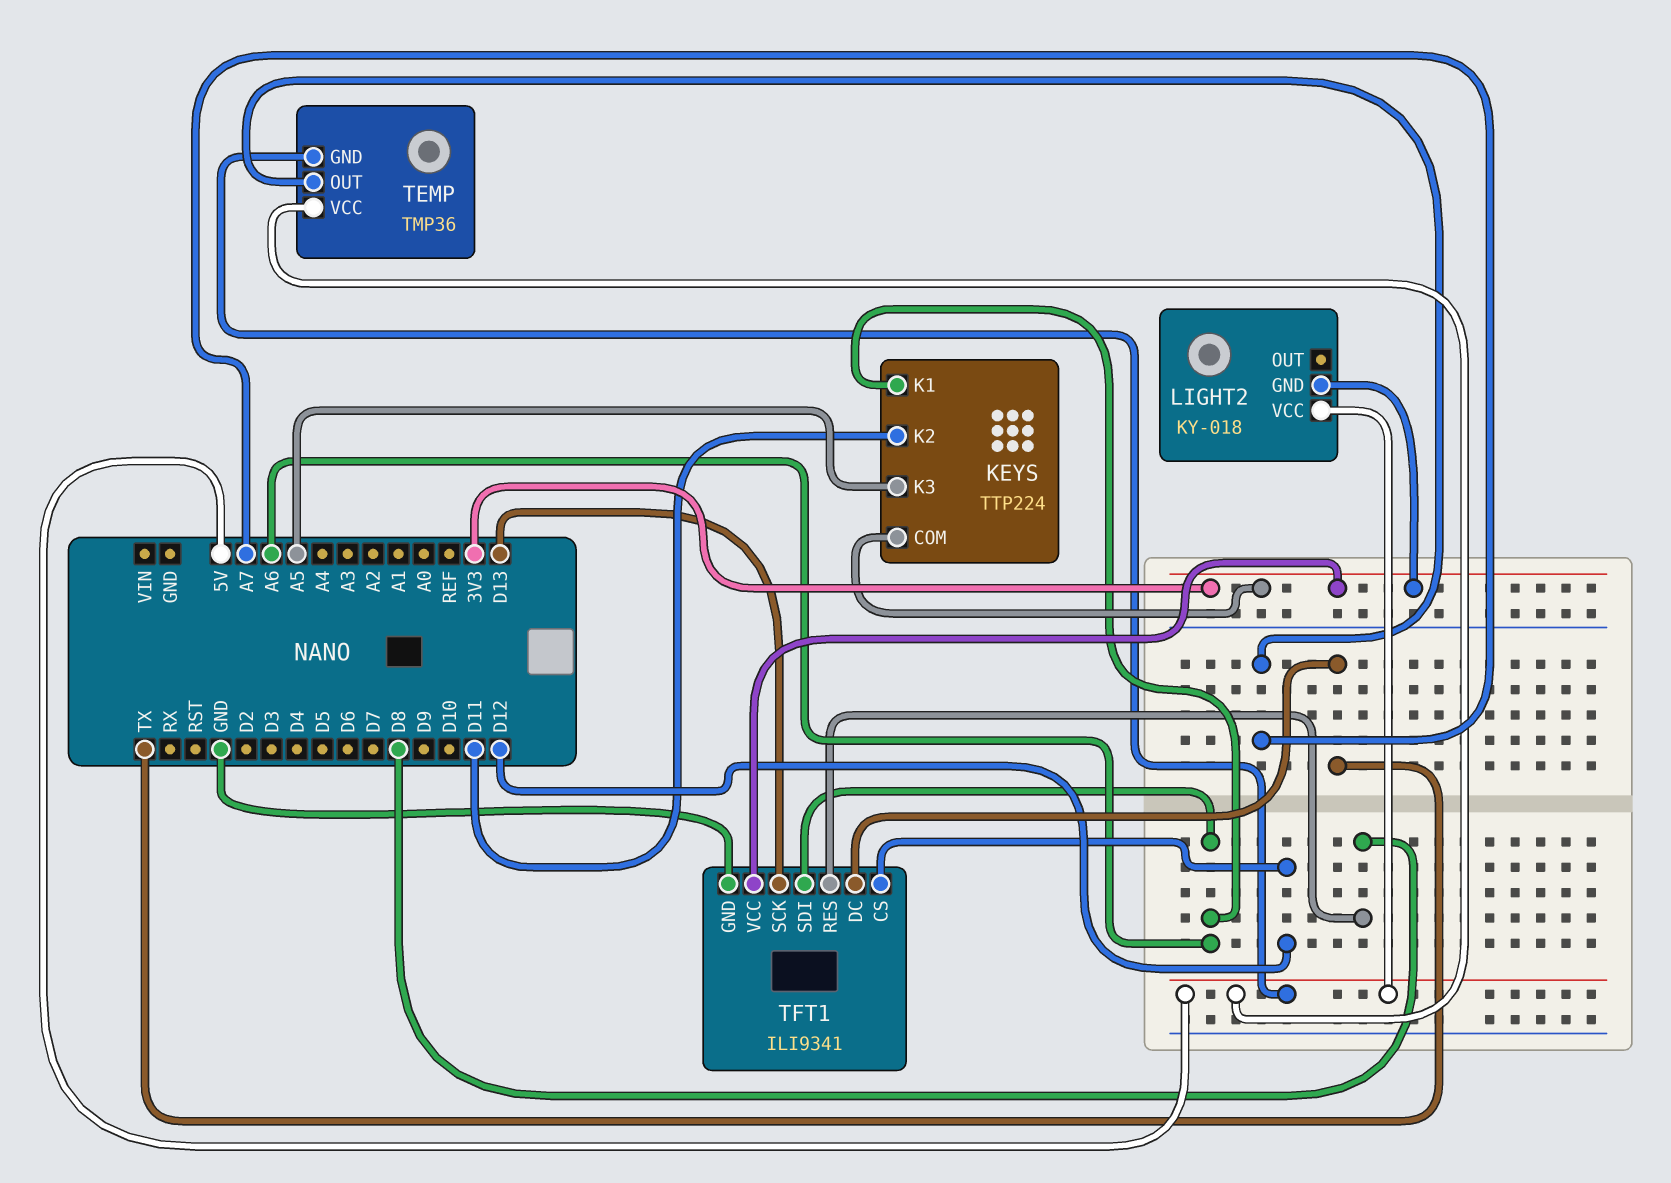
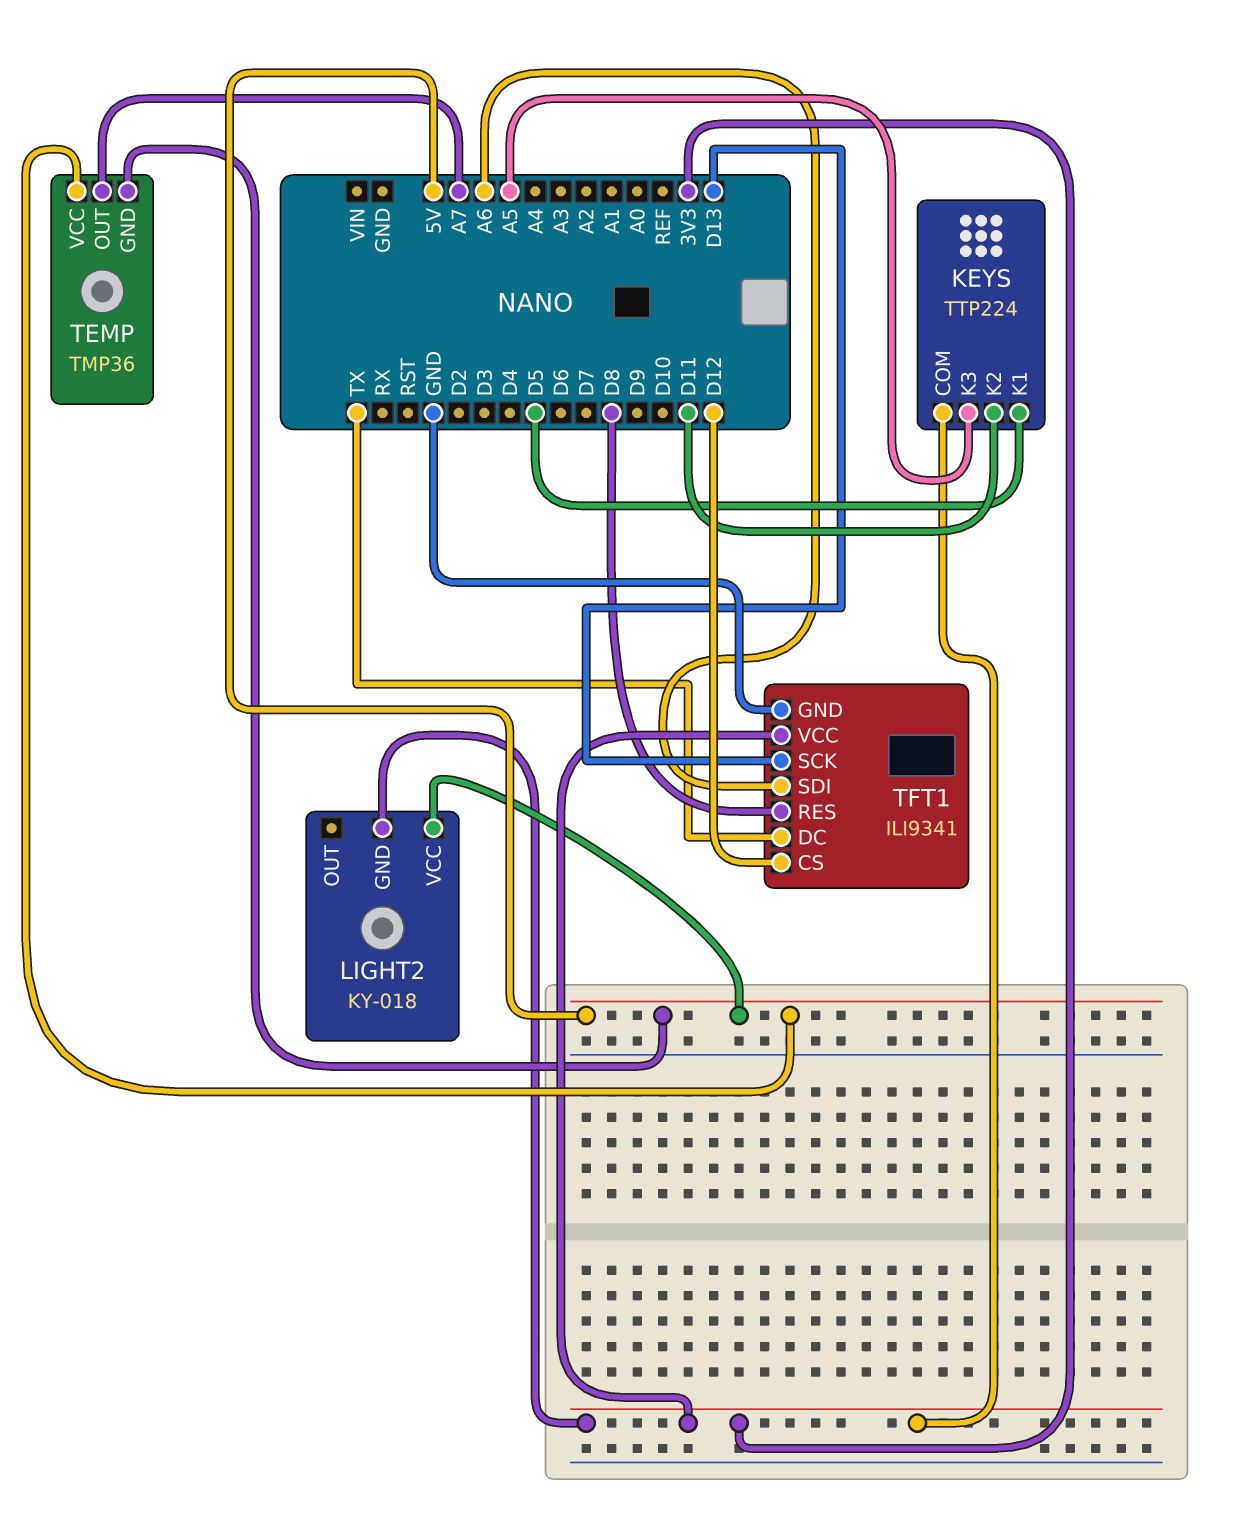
KEYS pin K1: A6 -> D5

